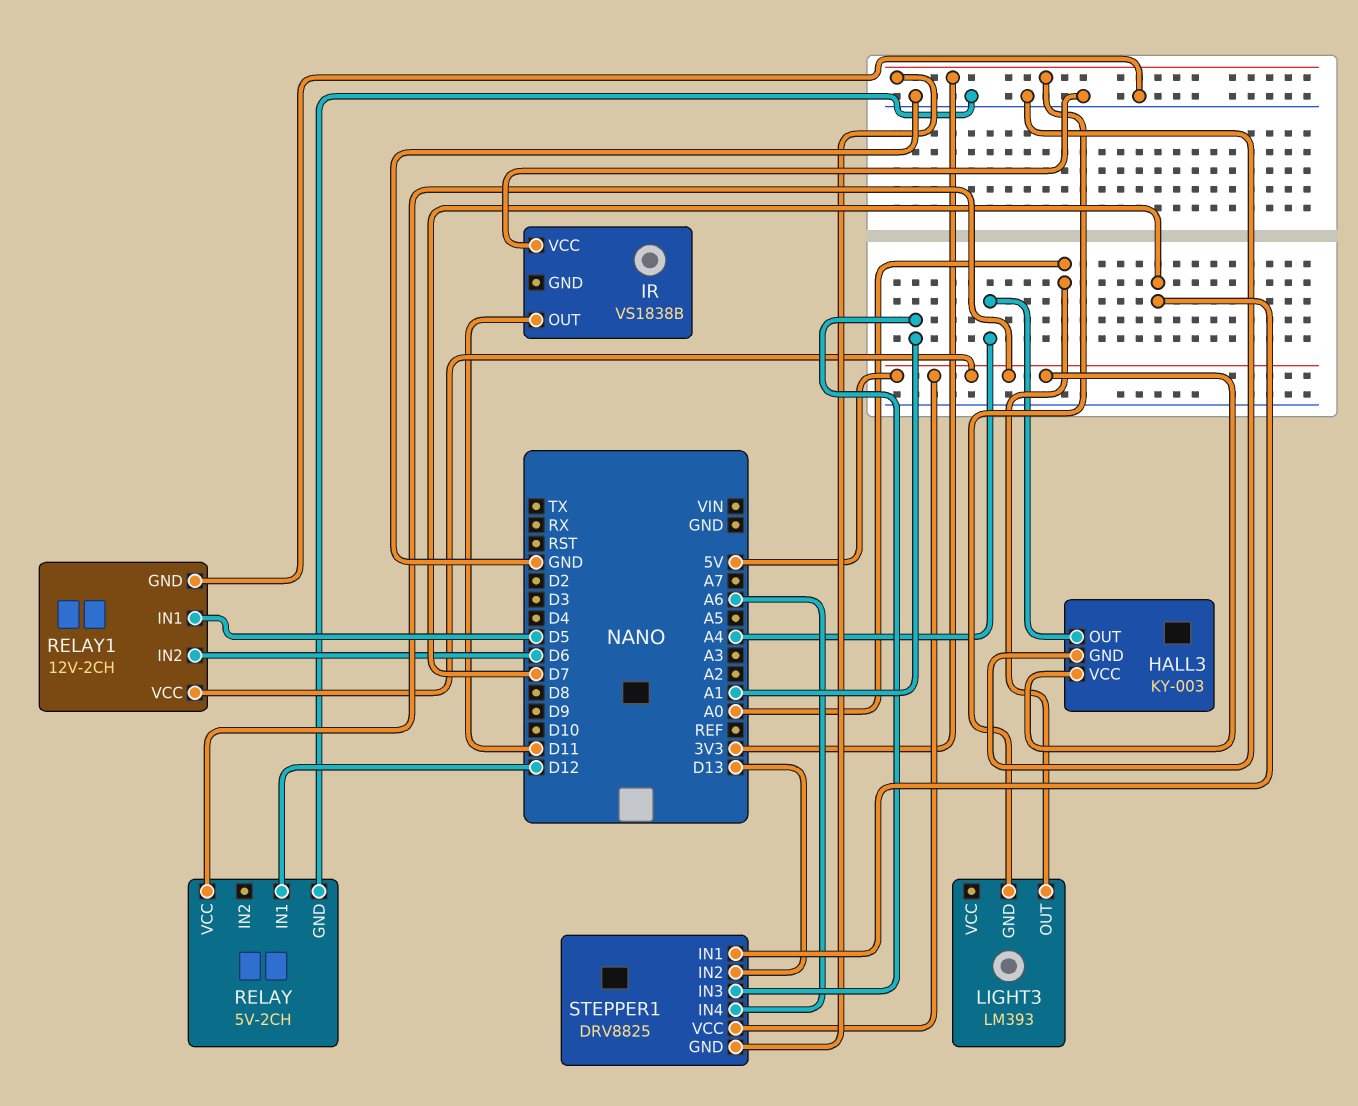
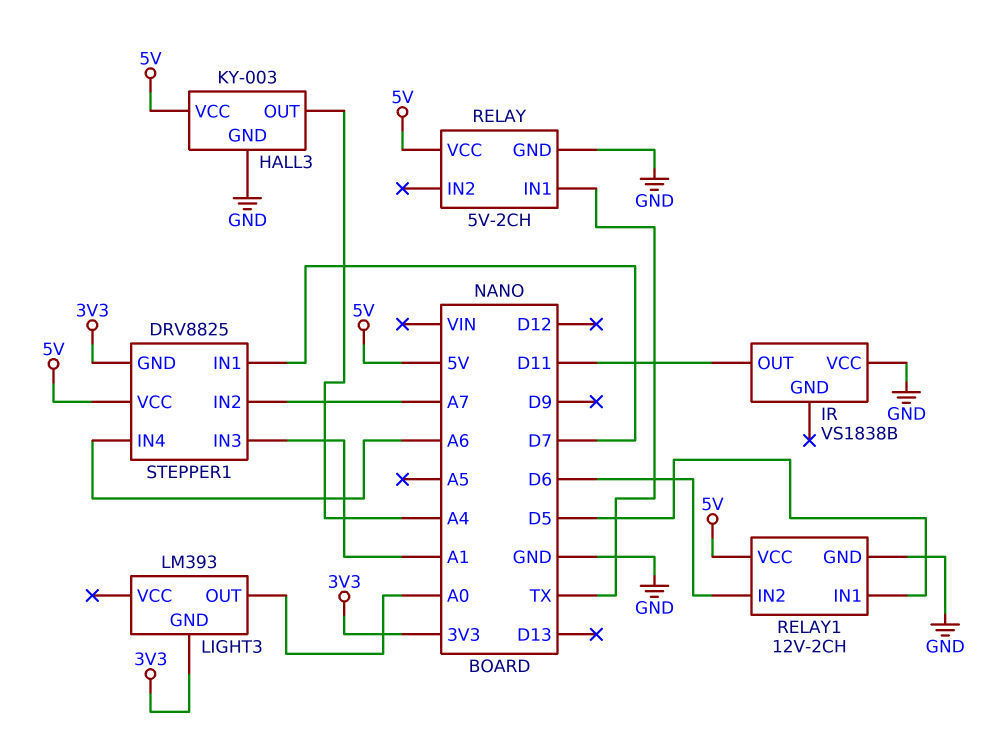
RELAY pin IN1: D12 -> TX
STEPPER1 pin IN2: D13 -> A7

